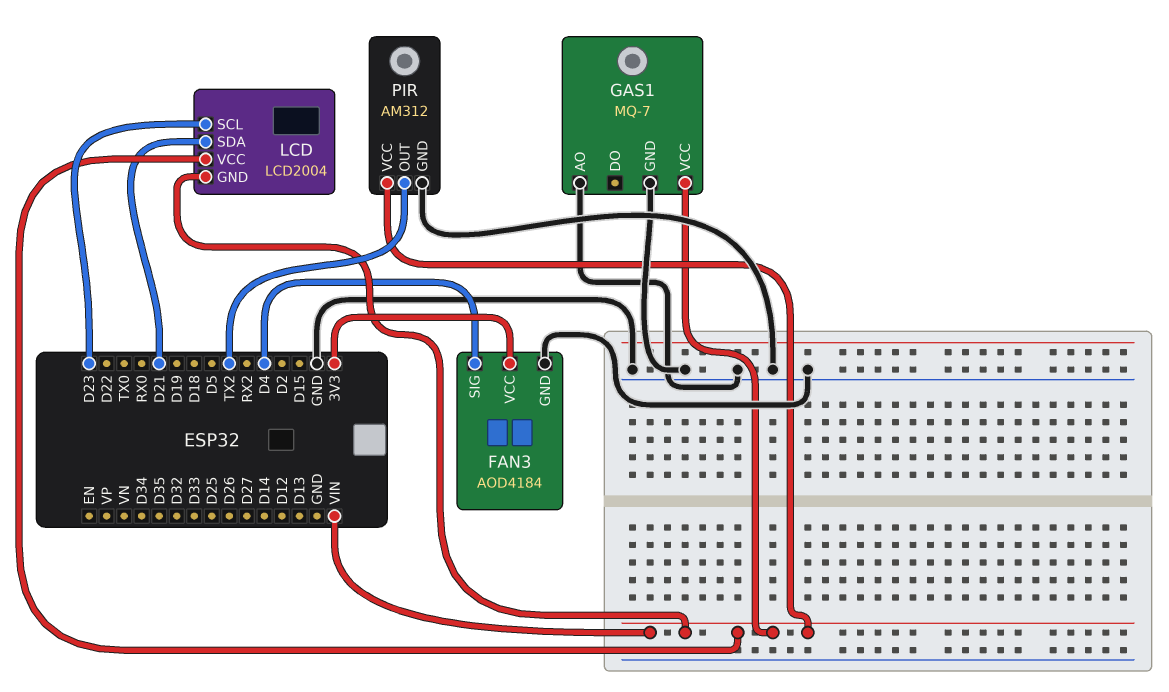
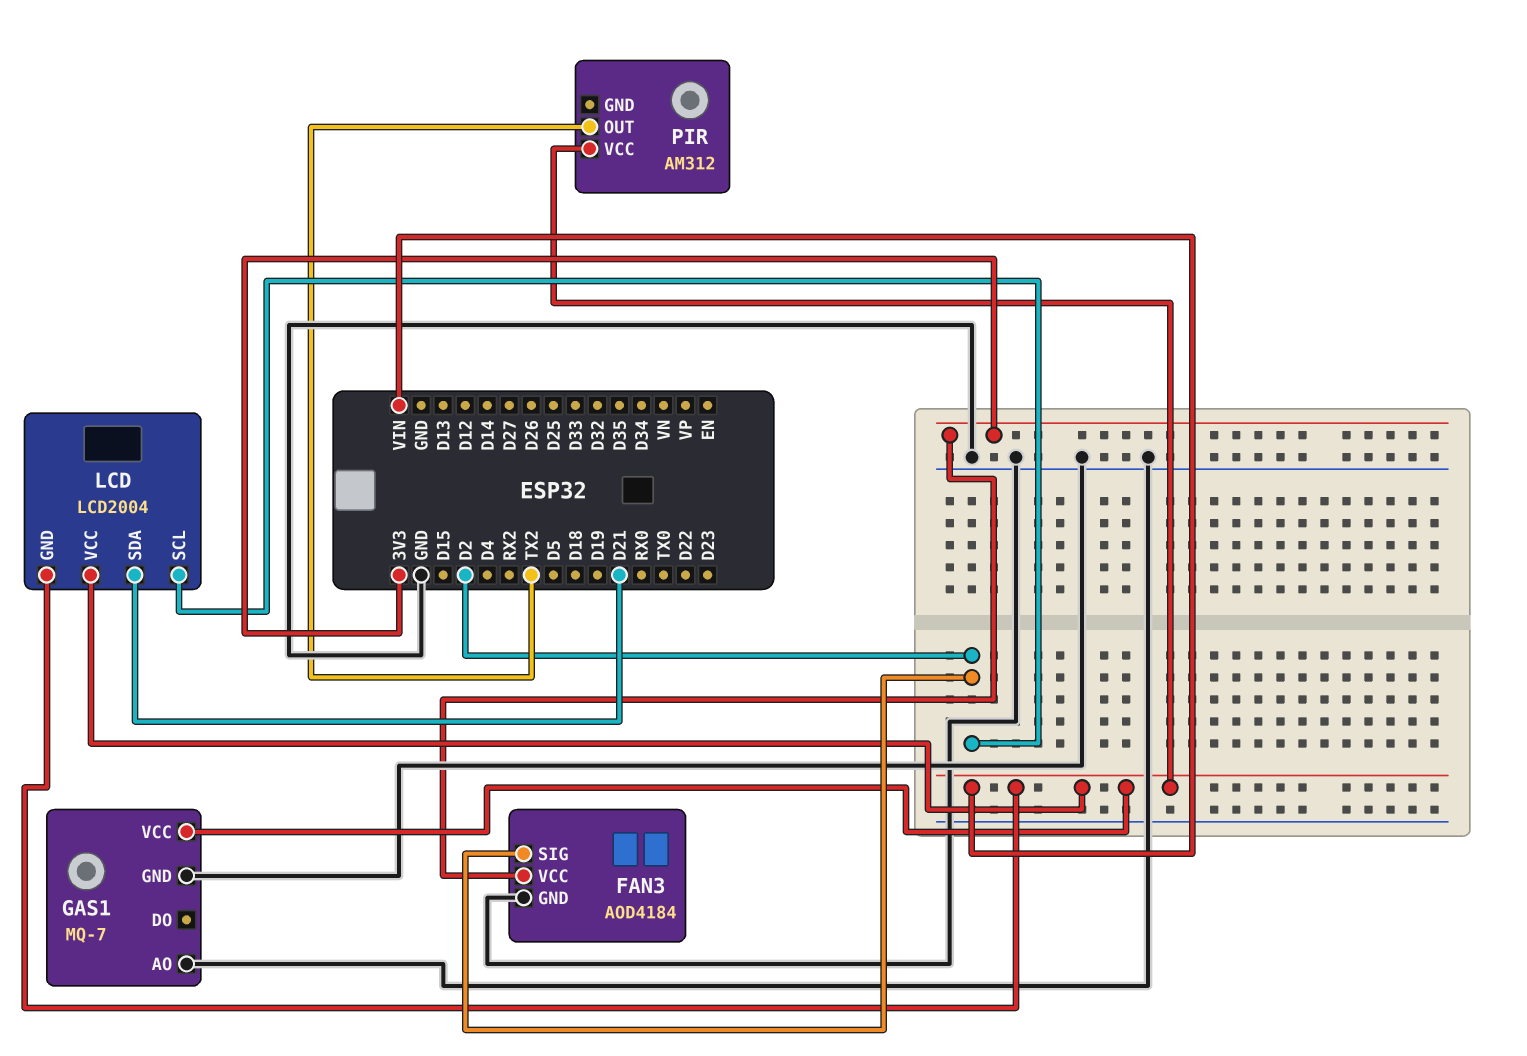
FAN3 pin SIG: D4 -> D2
LCD pin SCL: D23 -> D2
PIR pin GND: GND -> none

